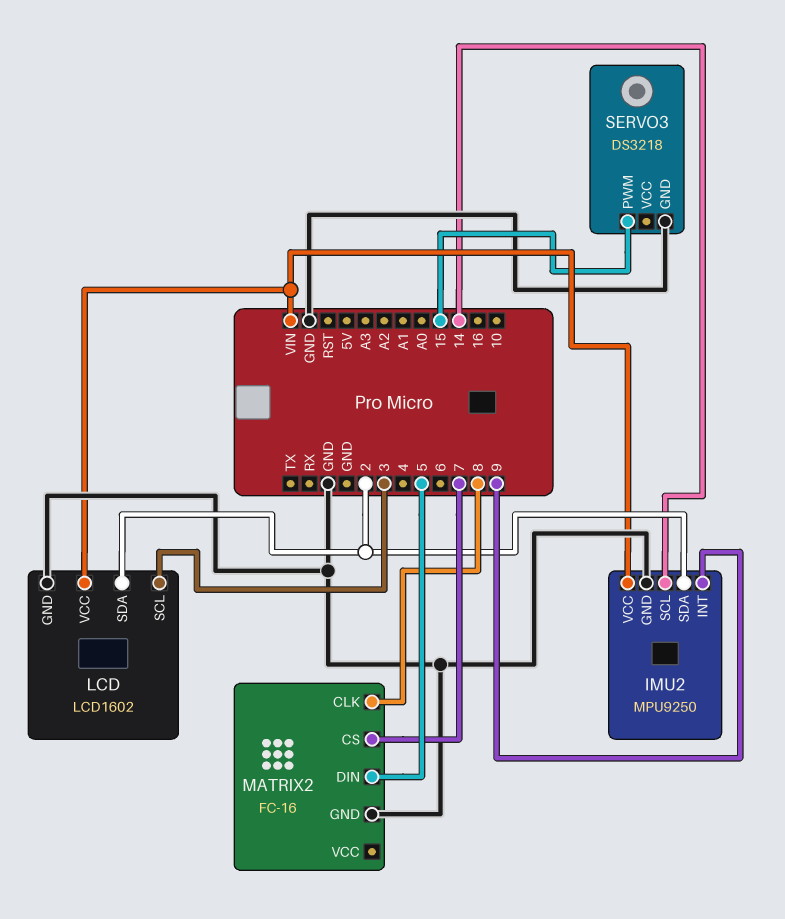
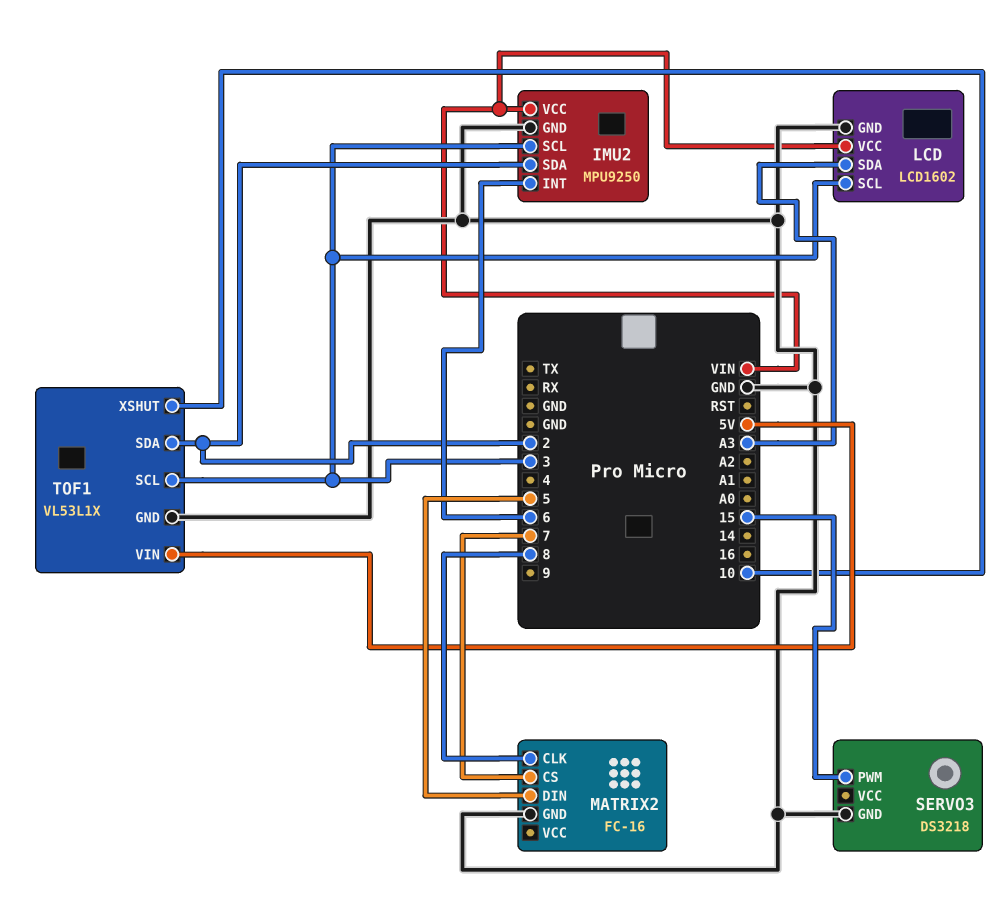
IMU2 pin INT: 9 -> 6
IMU2 pin SCL: 14 -> 3
LCD pin SDA: 2 -> A3
TOF1: none -> VL53L1X
TOF1 pin GND: none -> GND
TOF1 pin SCL: none -> 3
TOF1 pin SDA: none -> 2
TOF1 pin VIN: none -> 5V
TOF1 pin XSHUT: none -> 10

